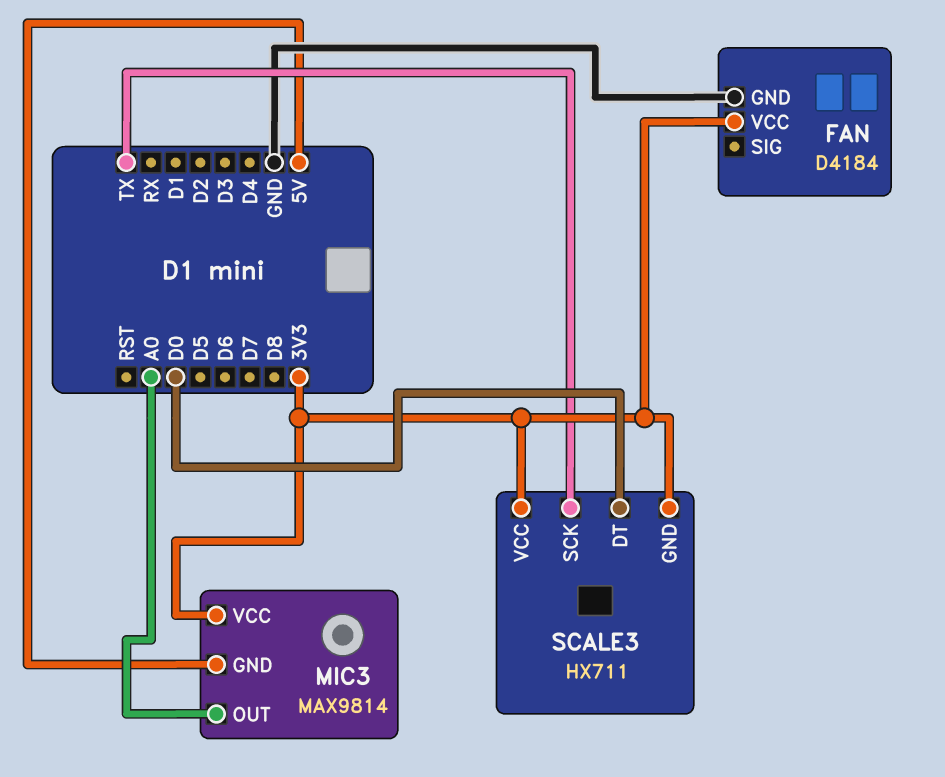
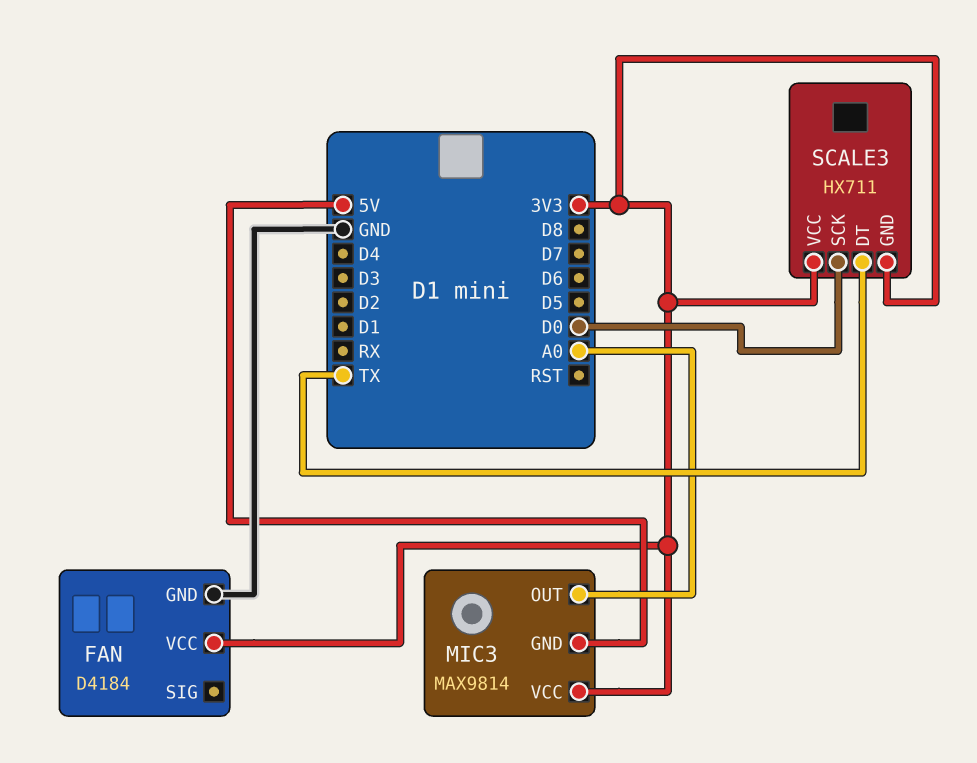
SCALE3 pin DT: D0 -> TX
SCALE3 pin SCK: TX -> D0

